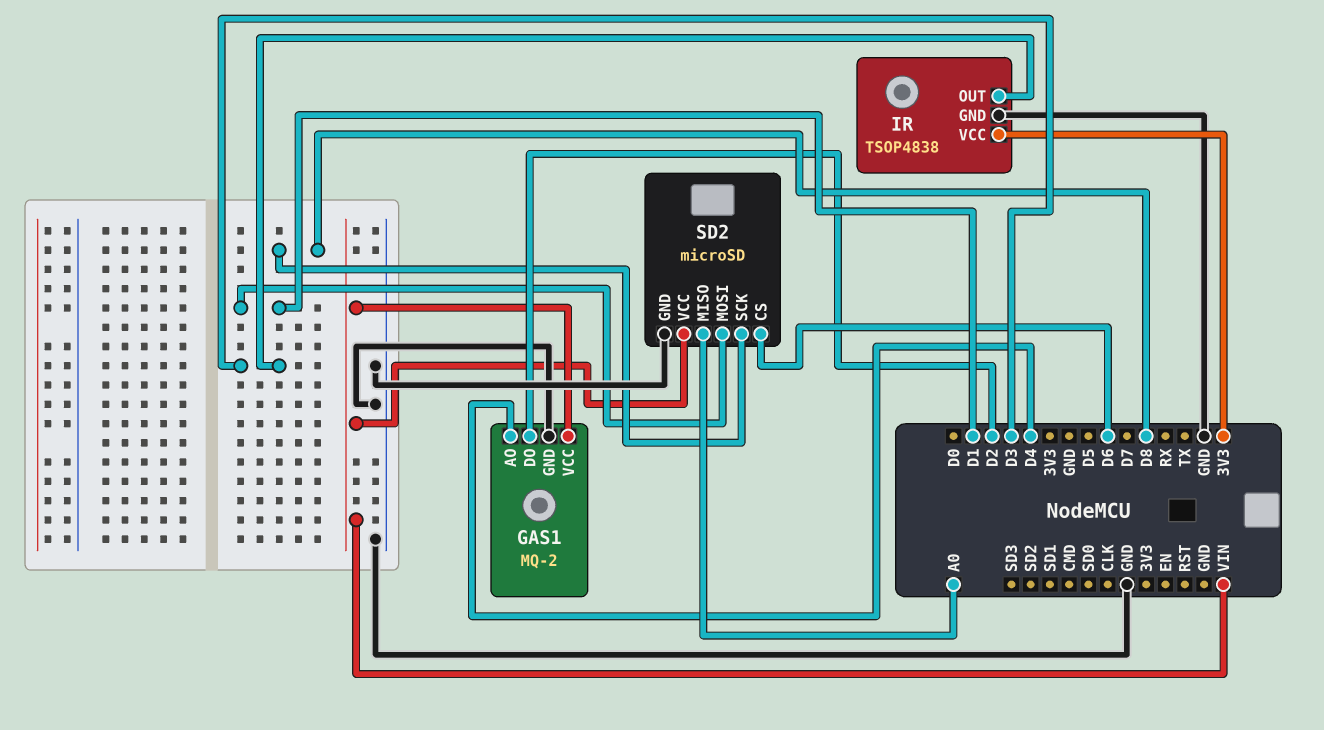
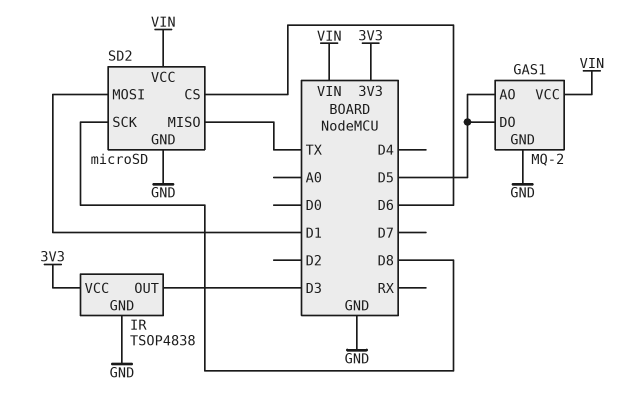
GAS1 pin AO: D4 -> D5
GAS1 pin DO: D2 -> D5
SD2 pin MISO: A0 -> TX

